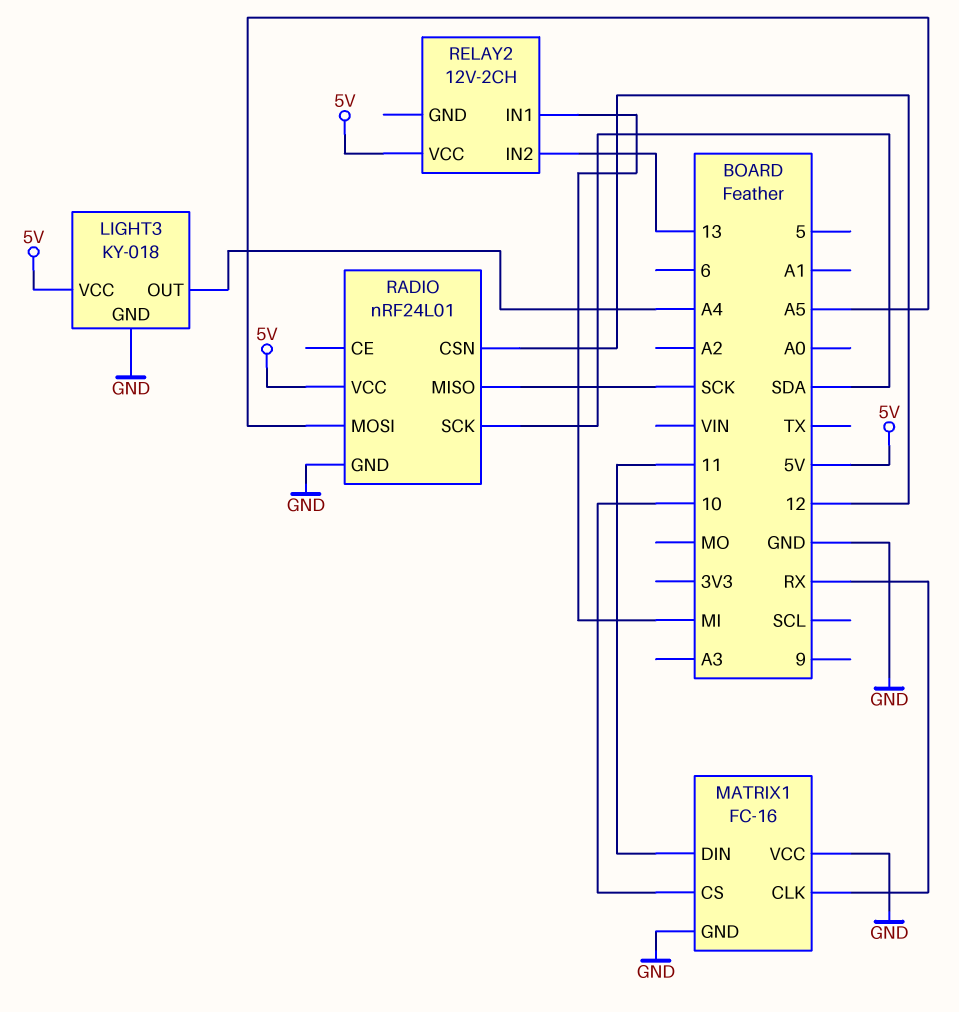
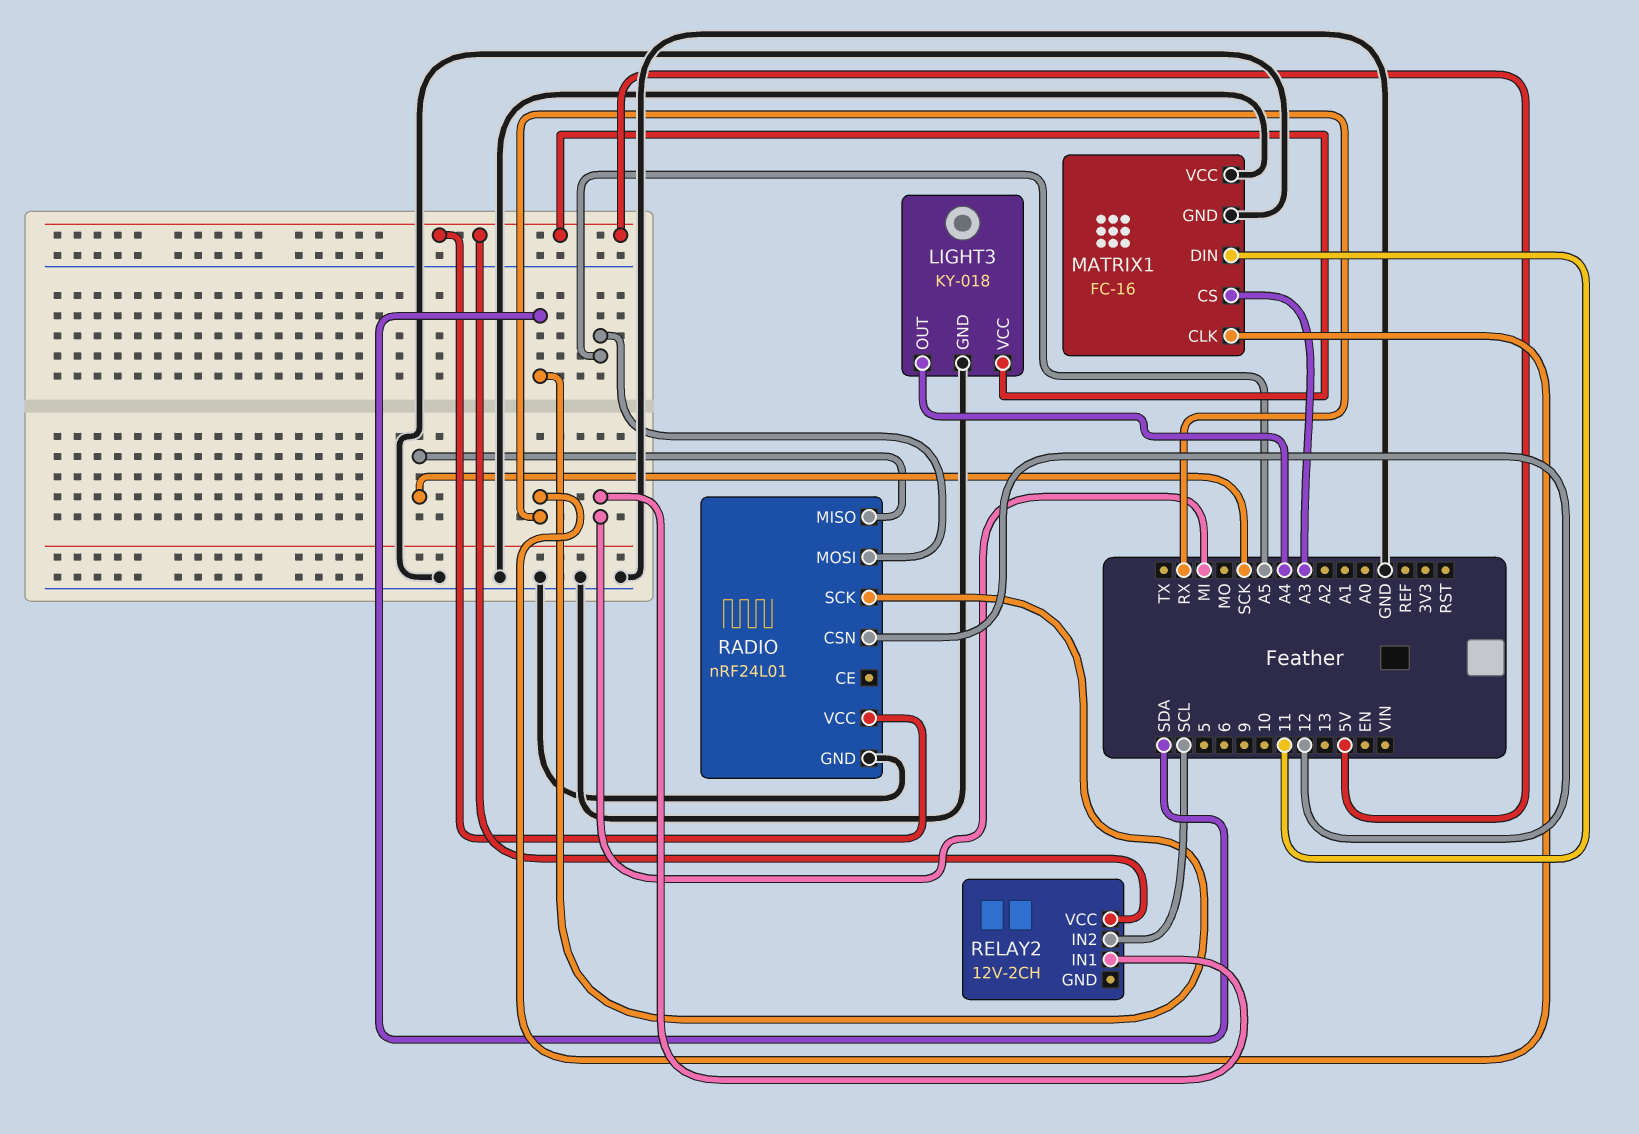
MATRIX1 pin CS: 10 -> A3
RELAY2 pin IN2: 13 -> SCL

